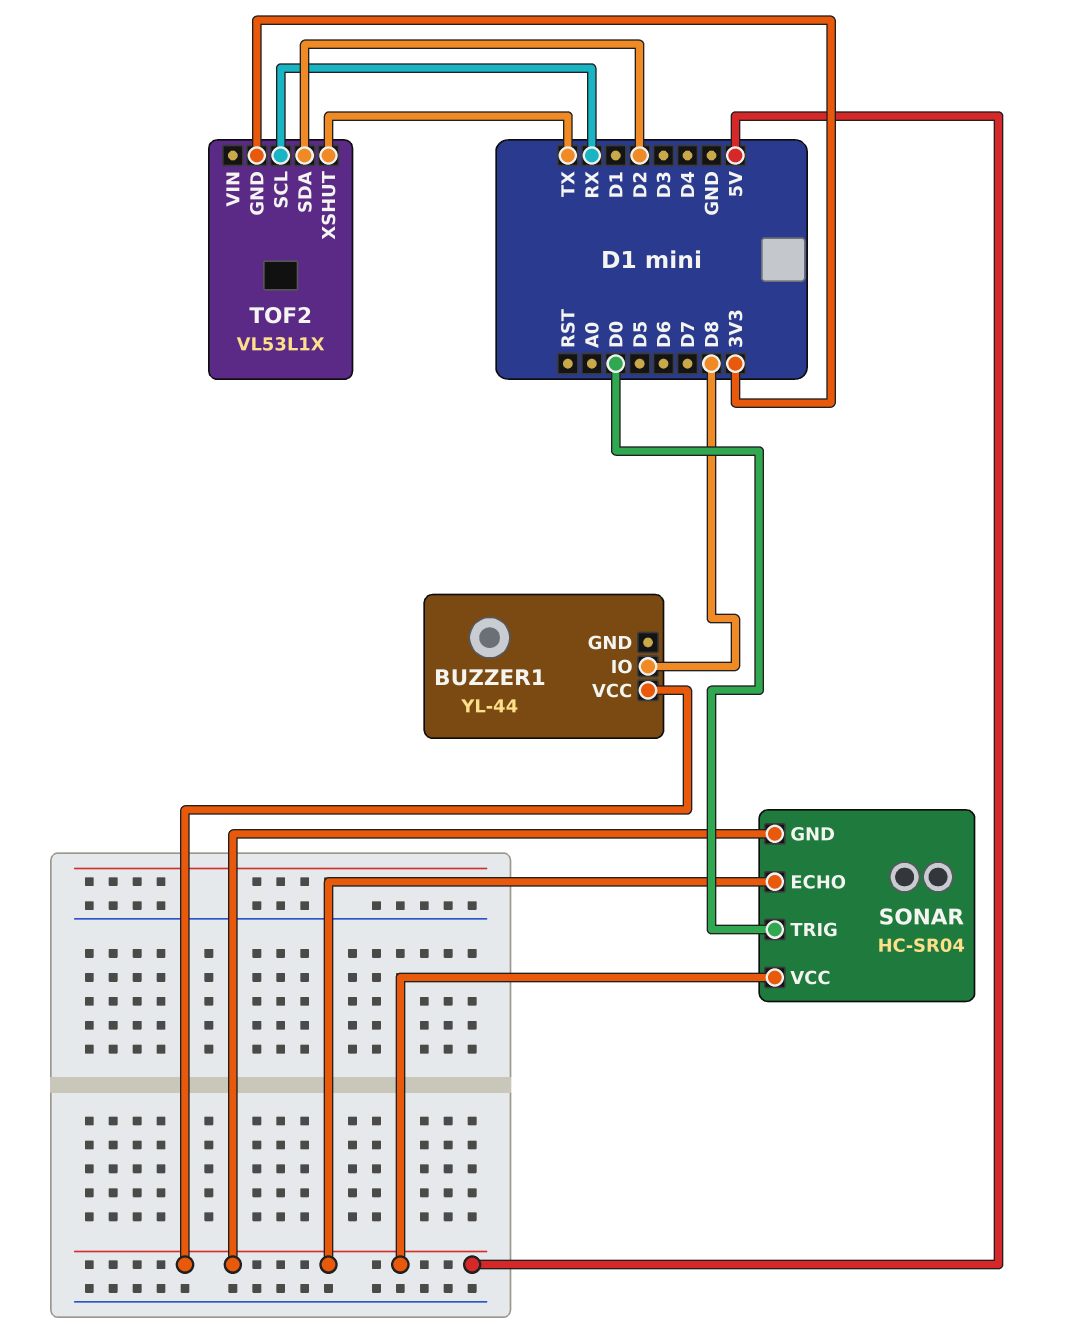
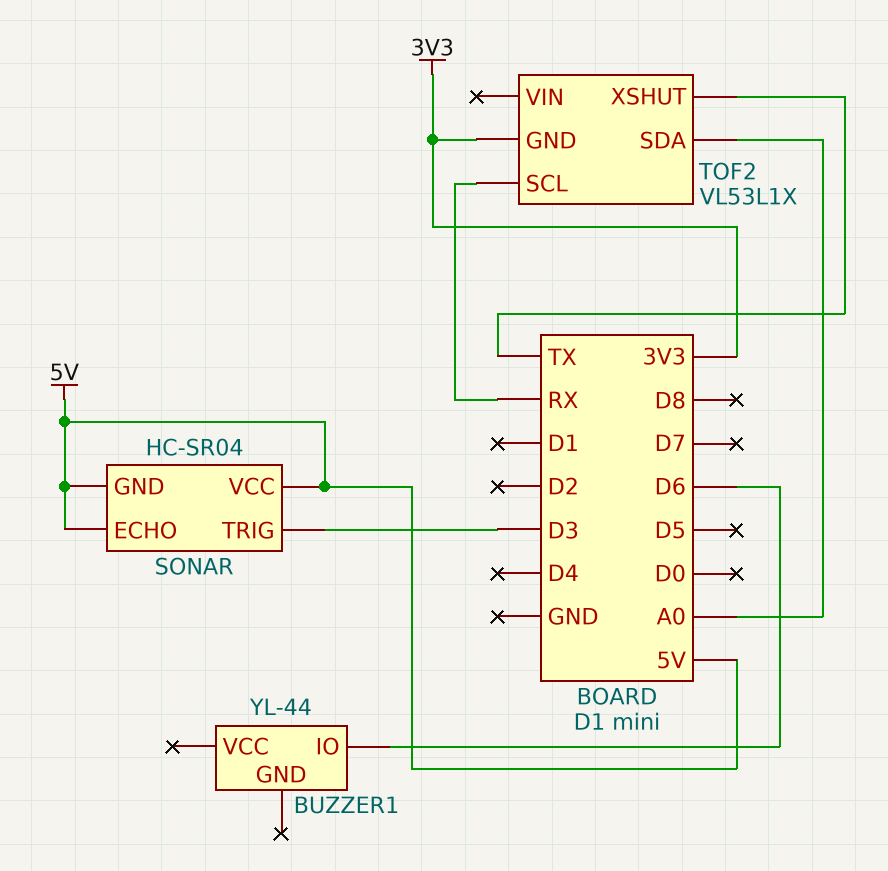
BUZZER1 pin IO: D8 -> D6
BUZZER1 pin VCC: 5V -> none
SONAR pin TRIG: D0 -> D3
TOF2 pin SDA: D2 -> A0

